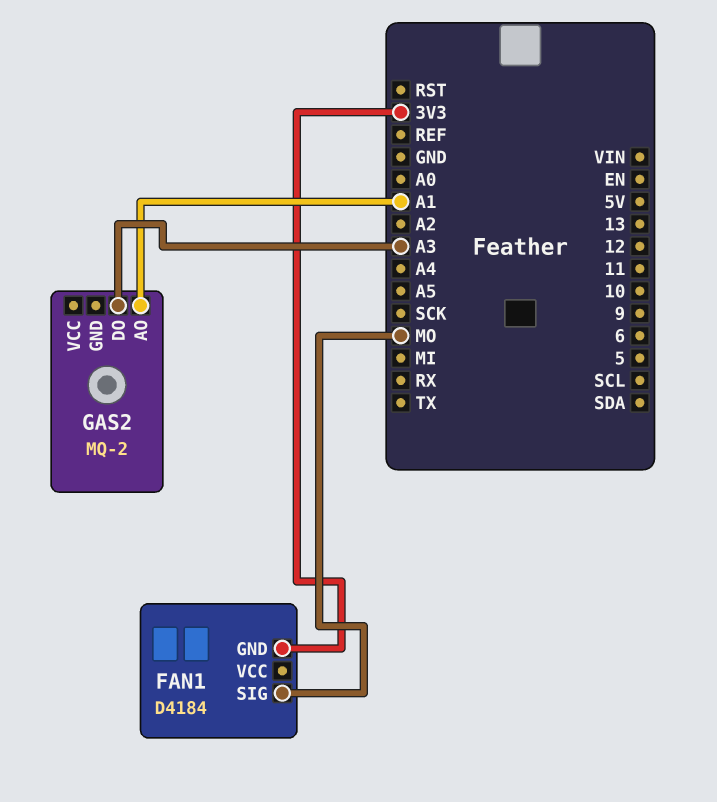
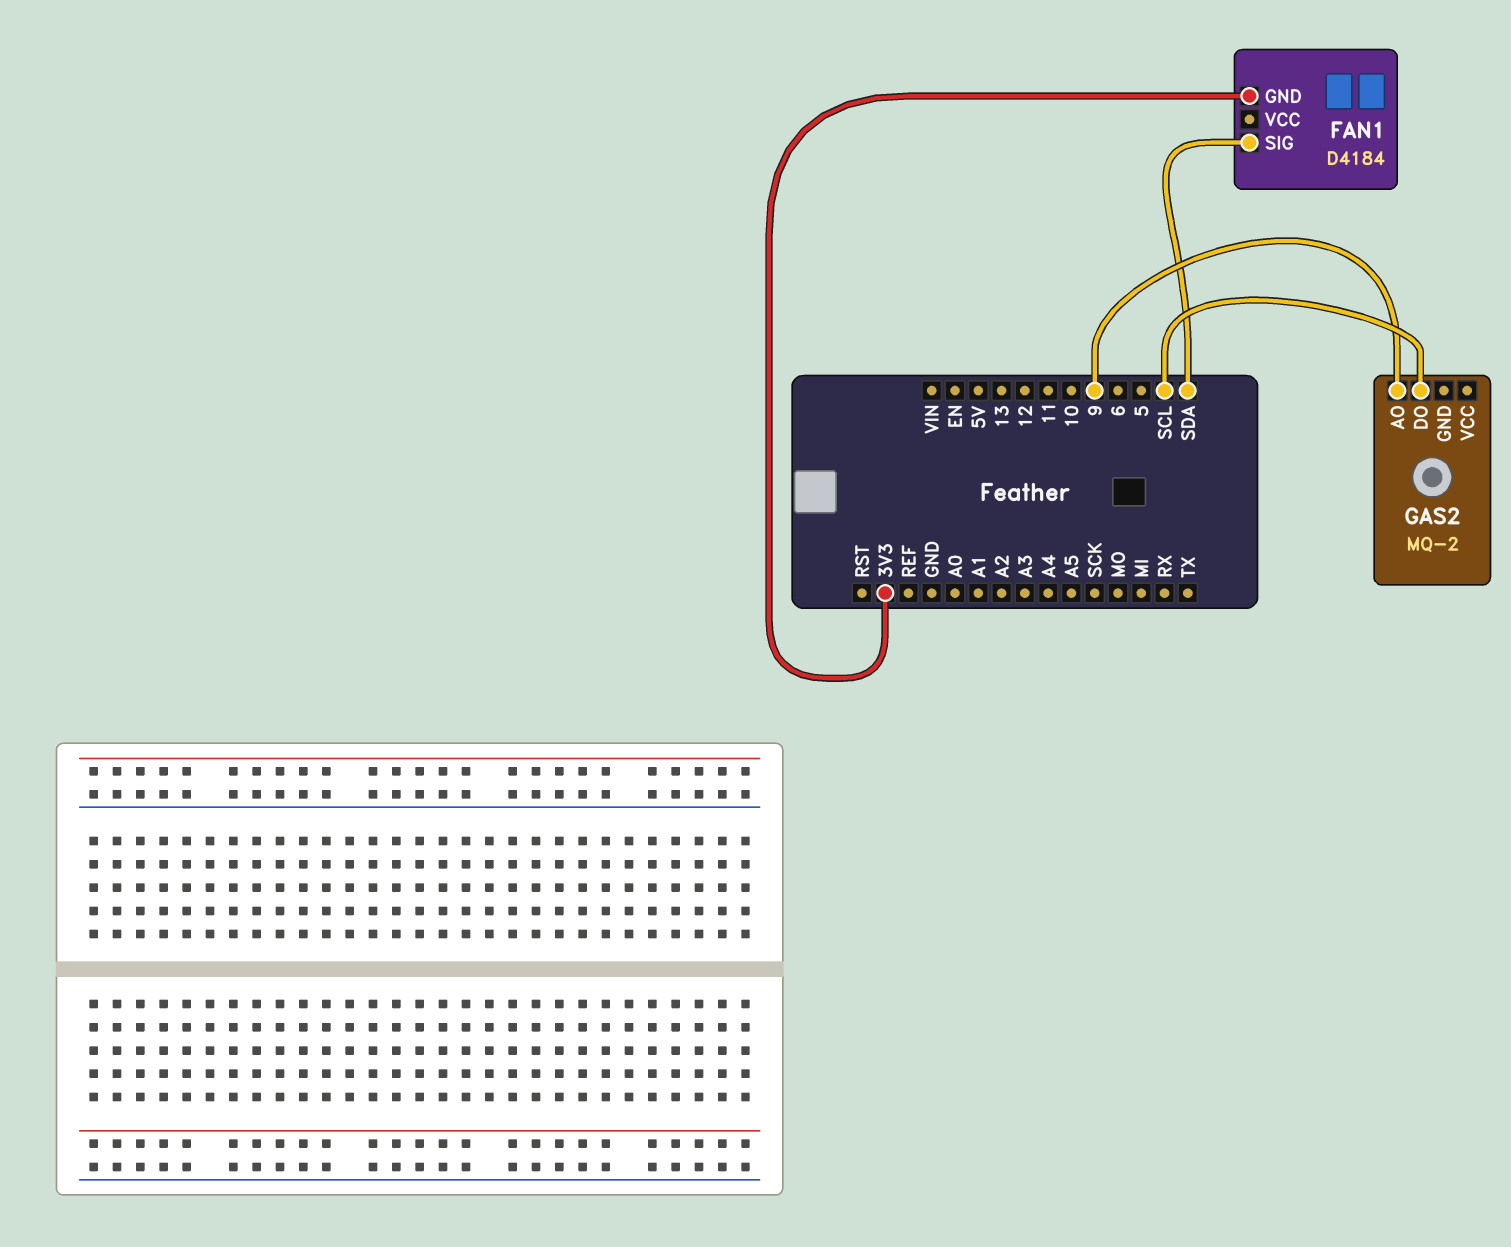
FAN1 pin SIG: MO -> SDA
GAS2 pin AO: A1 -> 9
GAS2 pin DO: A3 -> SCL

